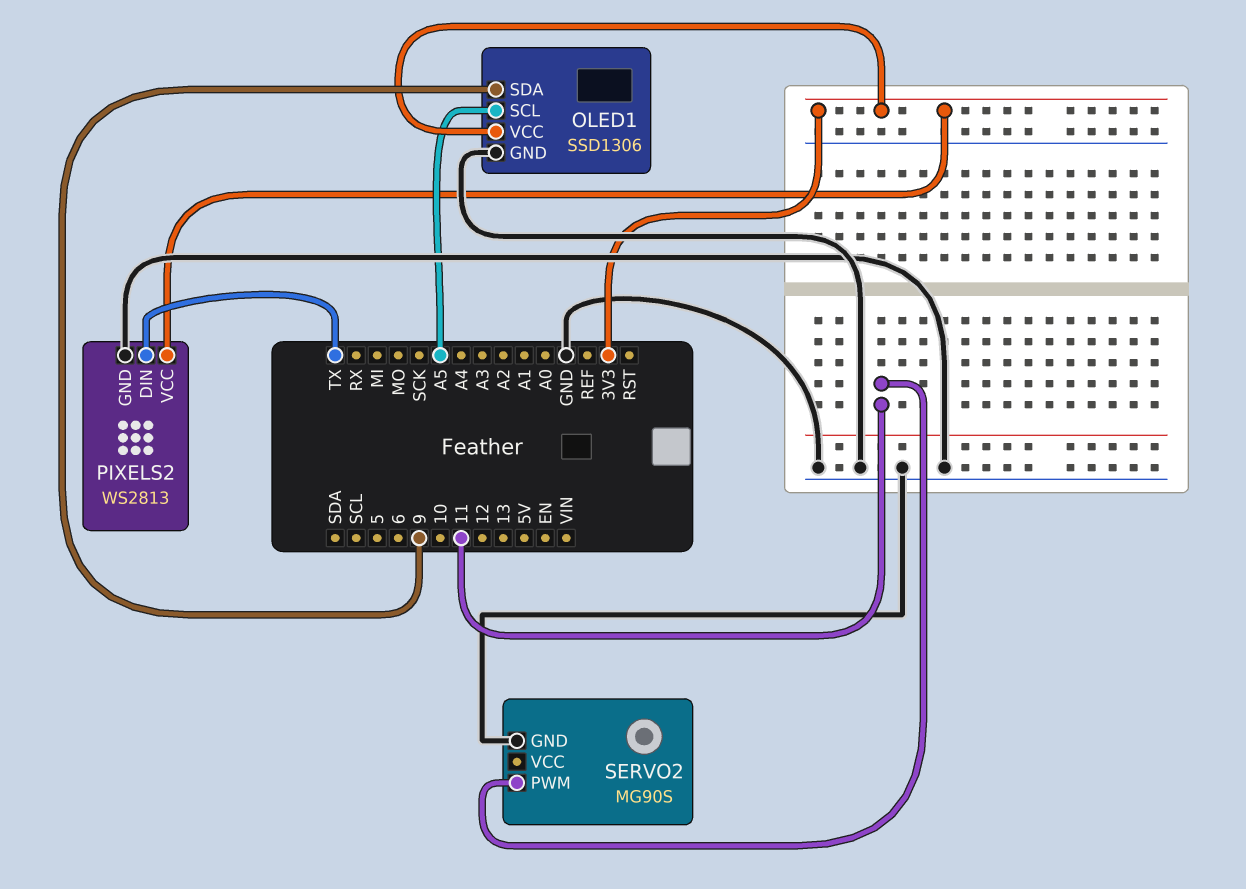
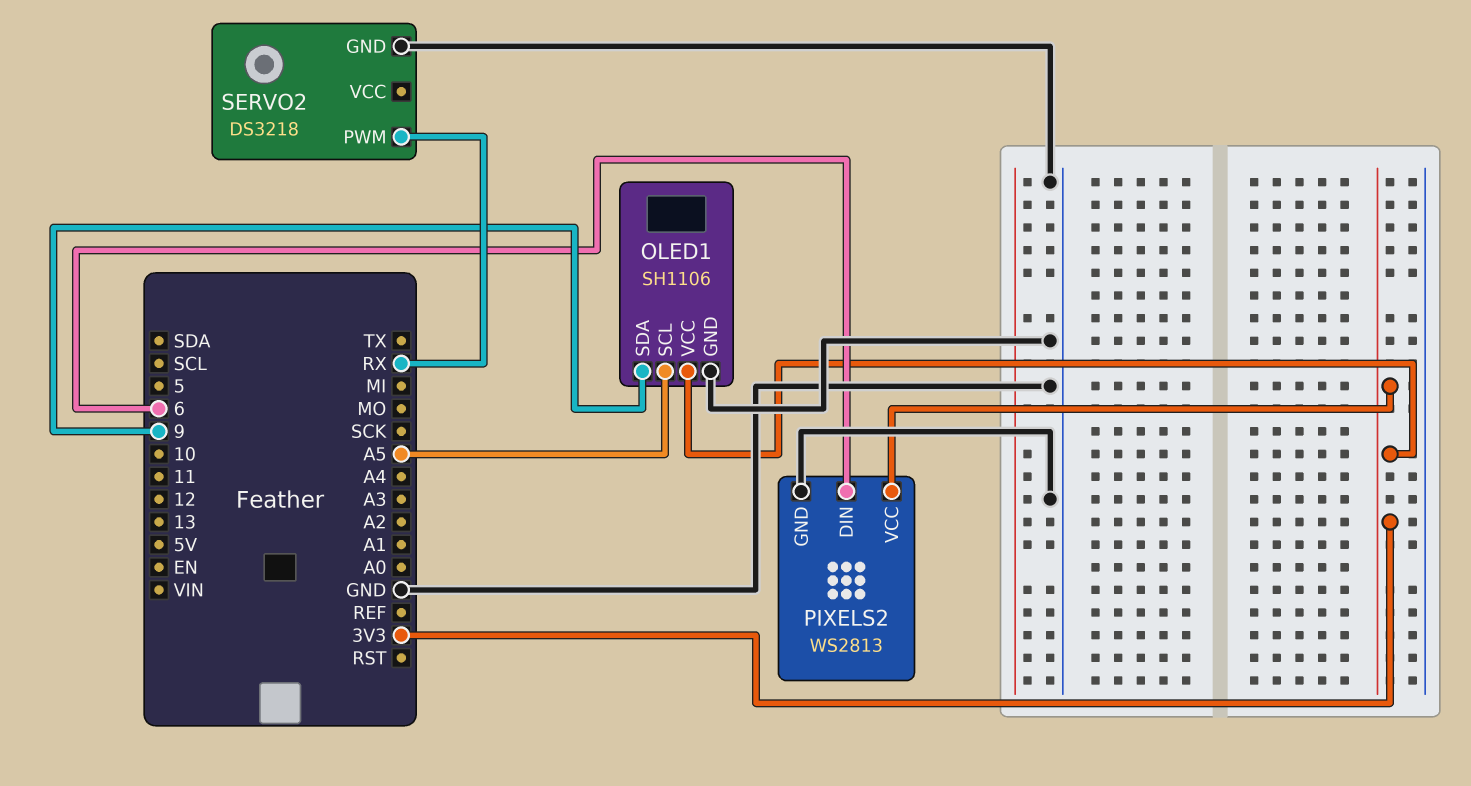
OLED1: SSD1306 -> SH1106
PIXELS2 pin DIN: TX -> 6
SERVO2: MG90S -> DS3218
SERVO2 pin PWM: 11 -> RX

